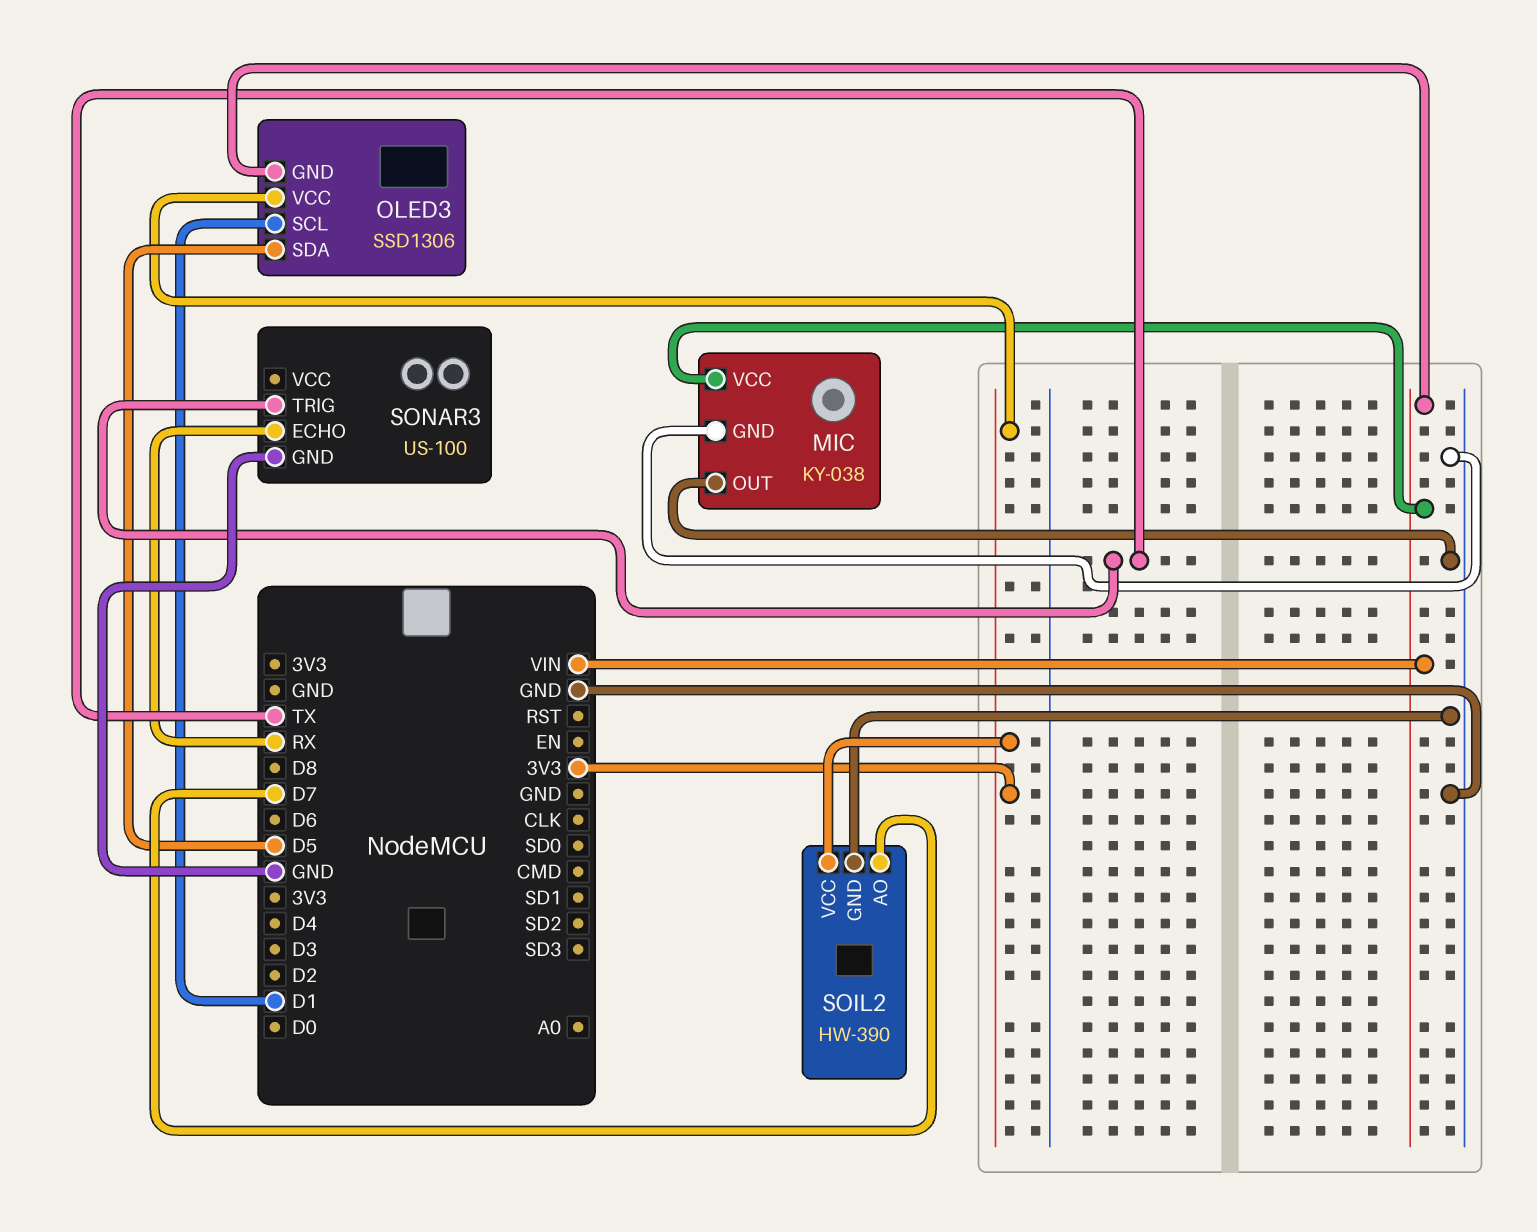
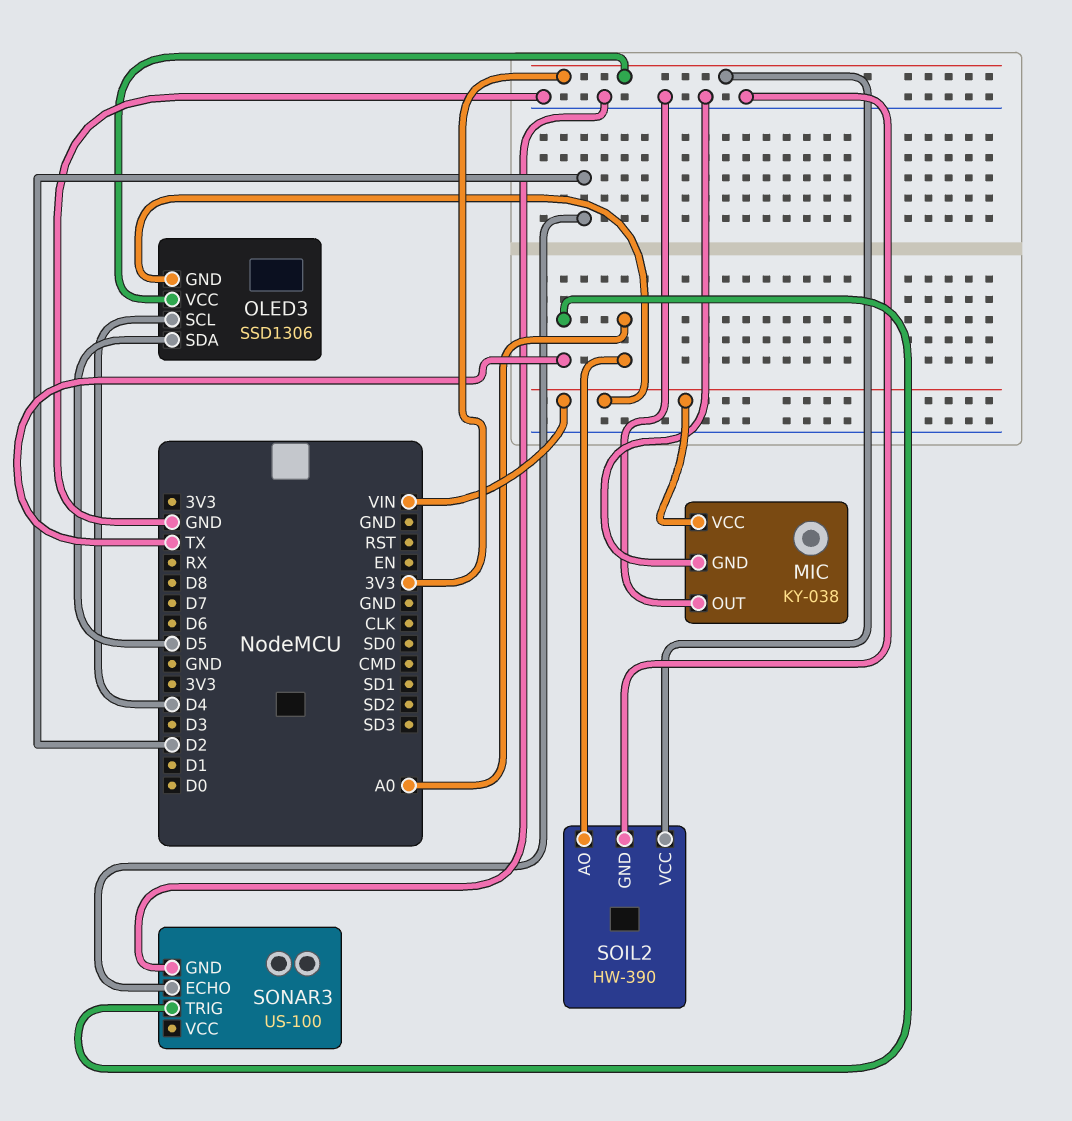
OLED3 pin SCL: D1 -> D4
SOIL2 pin AO: D7 -> A0
SONAR3 pin ECHO: RX -> D2

